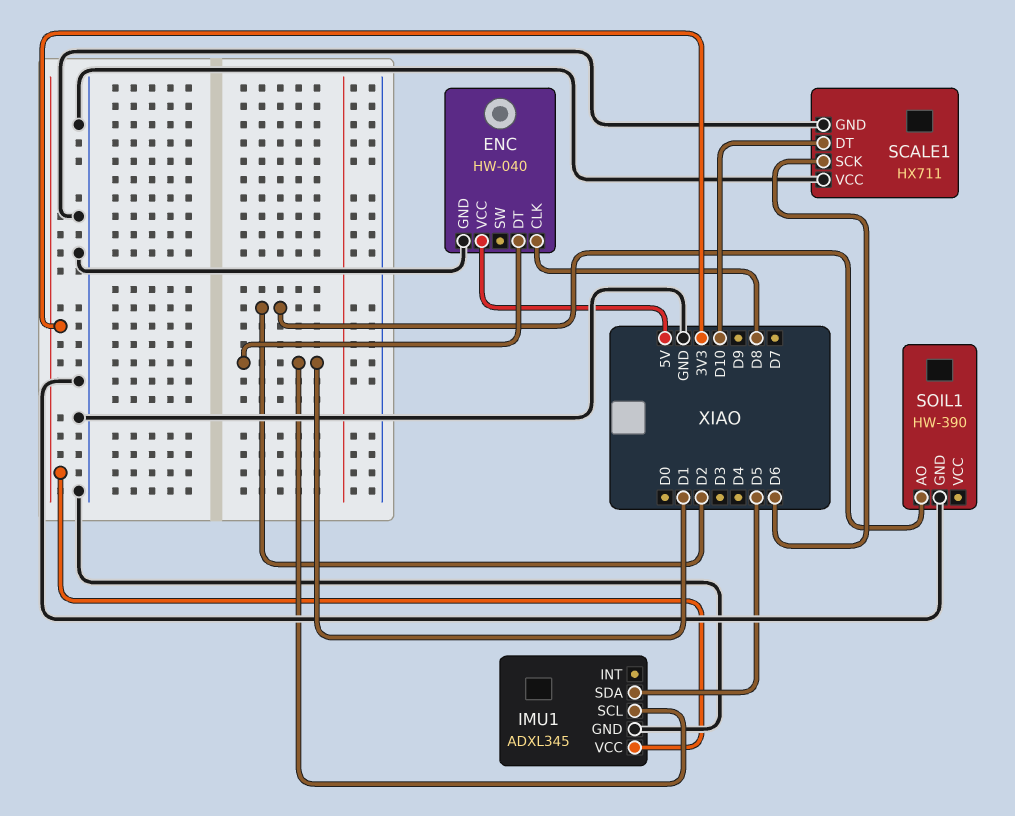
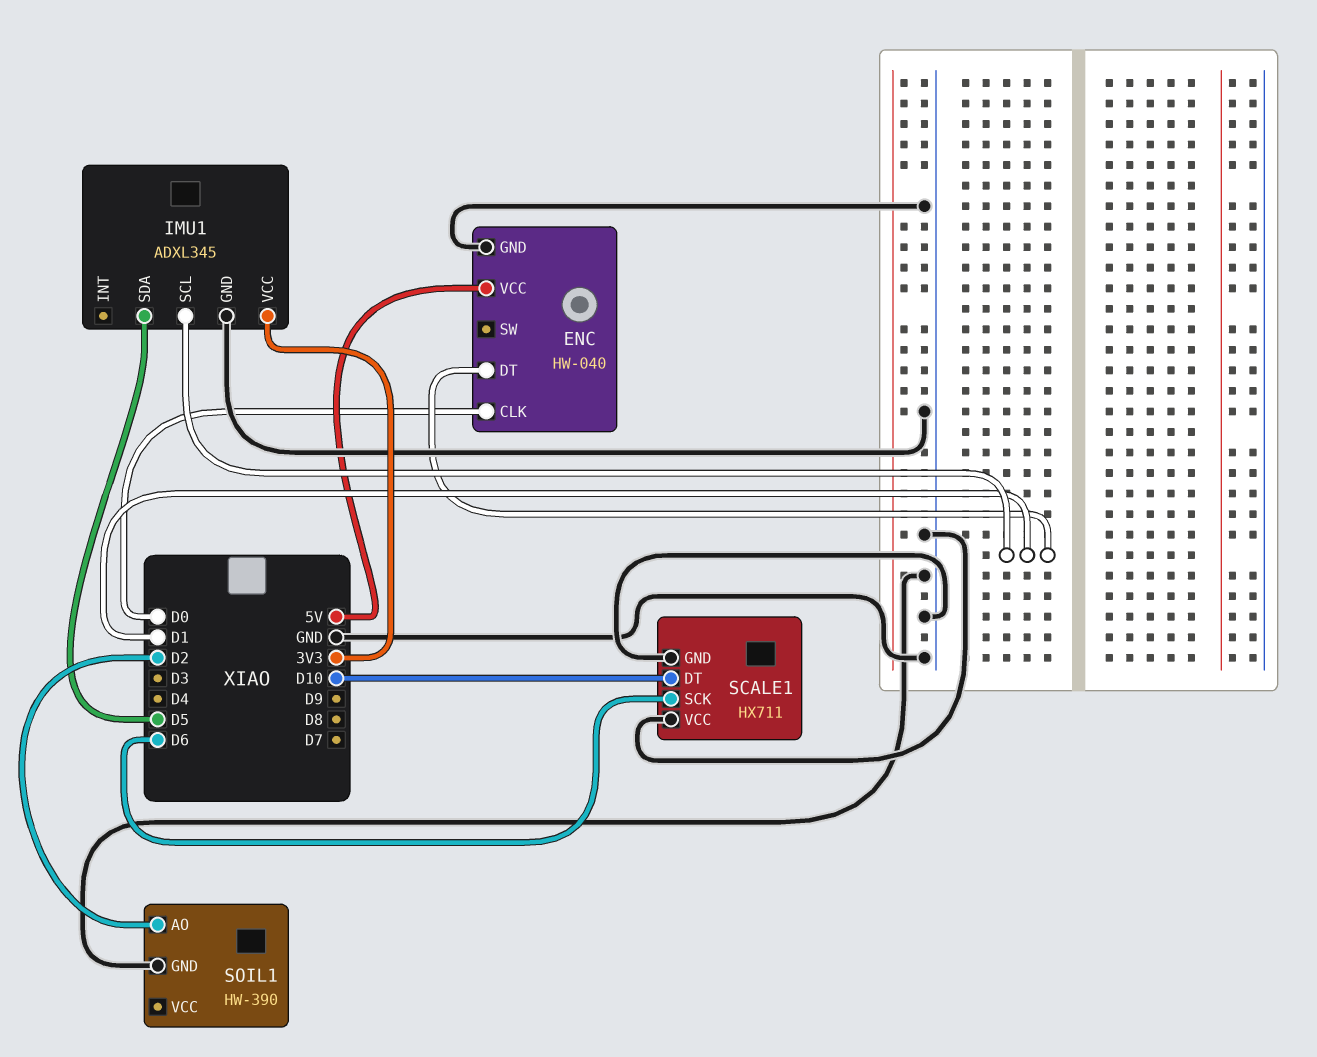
ENC pin CLK: D8 -> D0

